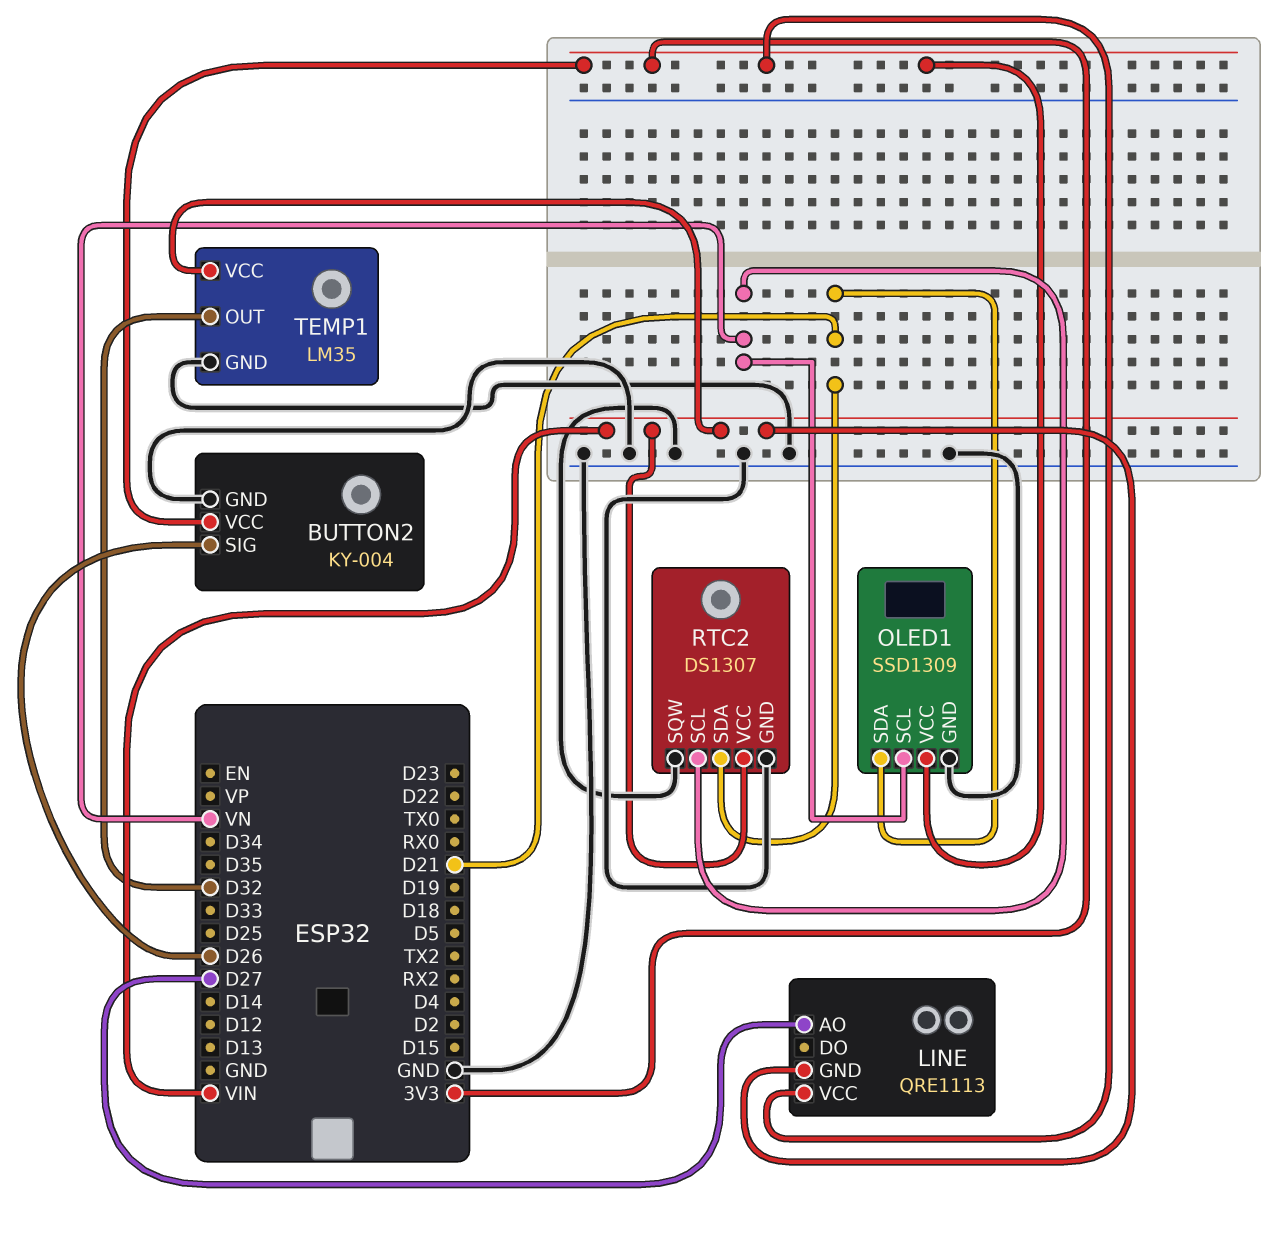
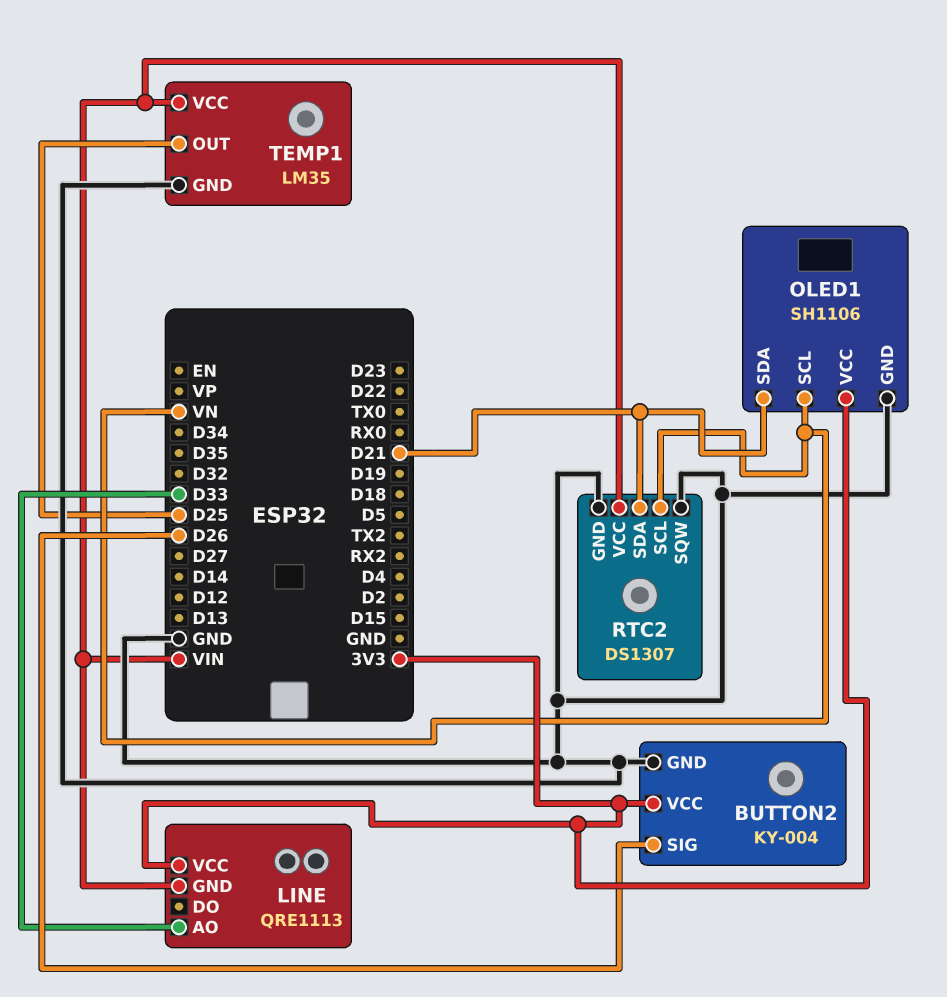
LINE pin AO: D27 -> D33
OLED1: SSD1309 -> SH1106
TEMP1 pin OUT: D32 -> D25

